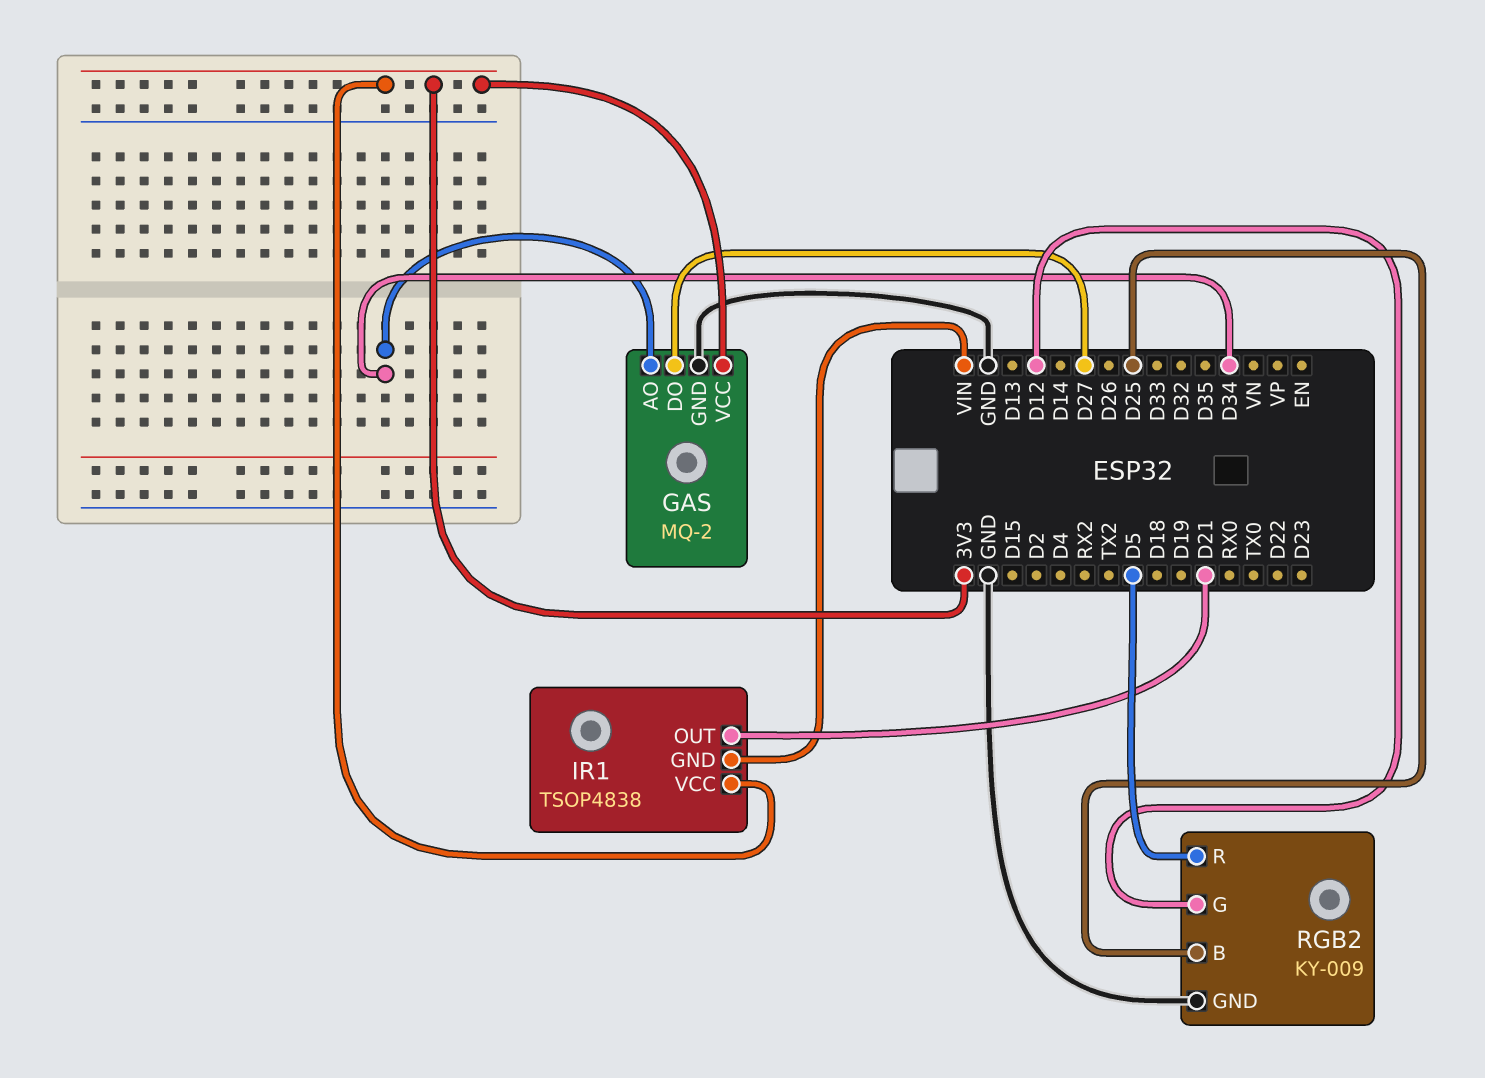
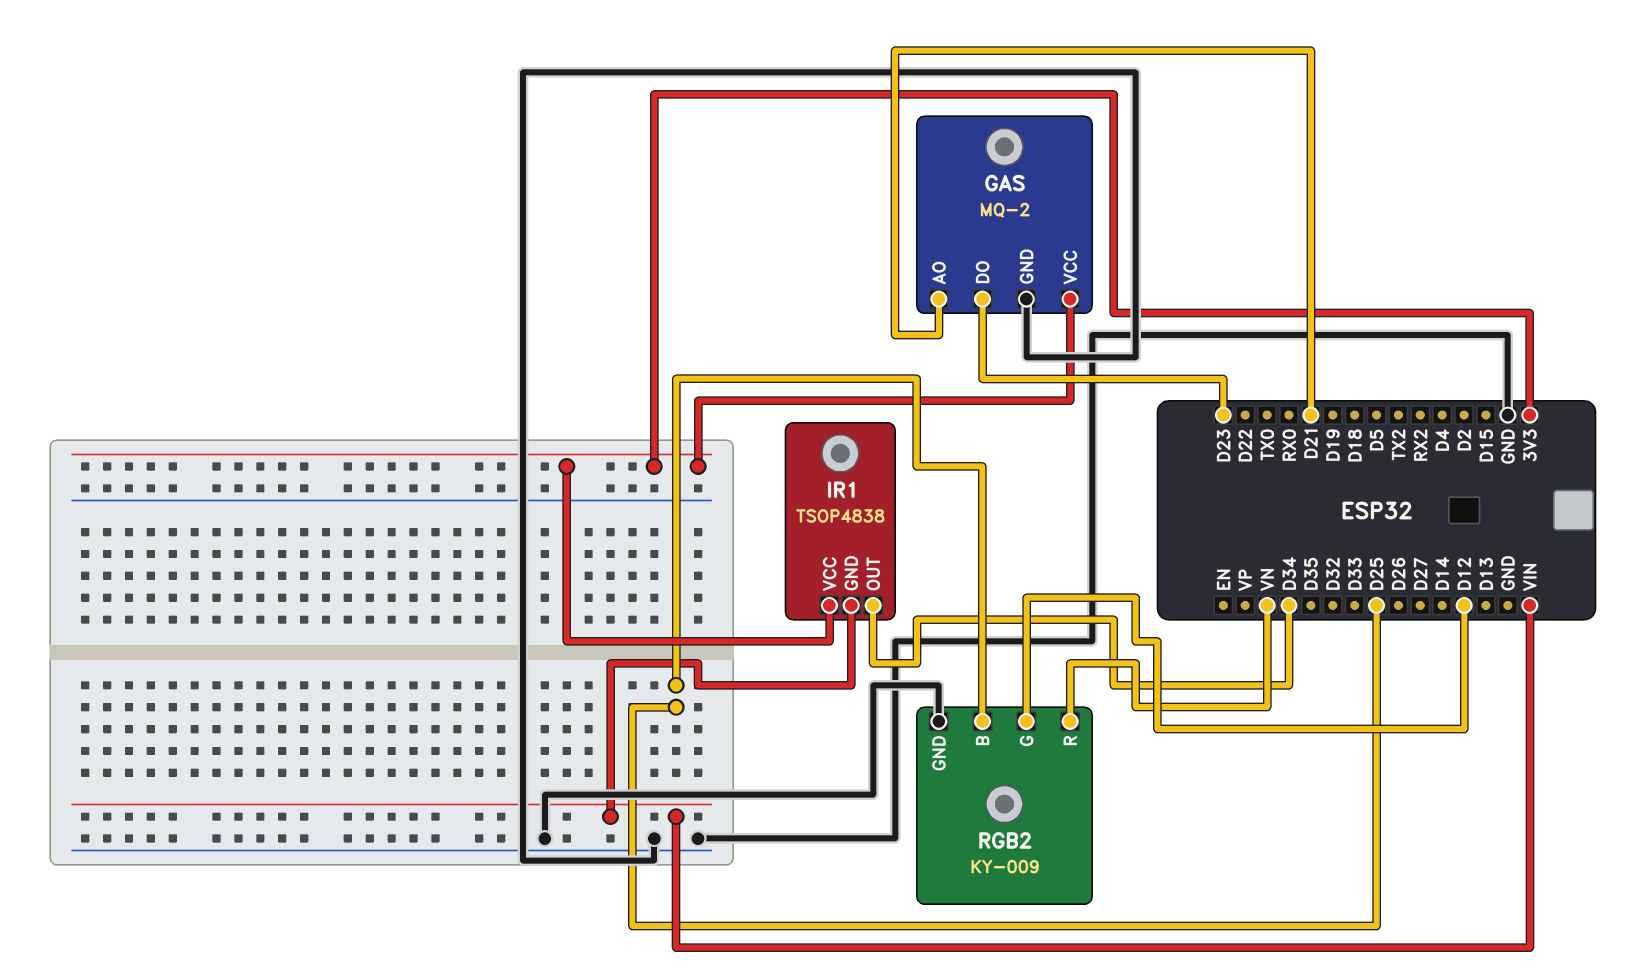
GAS pin AO: D34 -> D21
GAS pin DO: D27 -> D23
IR1 pin OUT: D21 -> D34
RGB2 pin R: D5 -> VN

